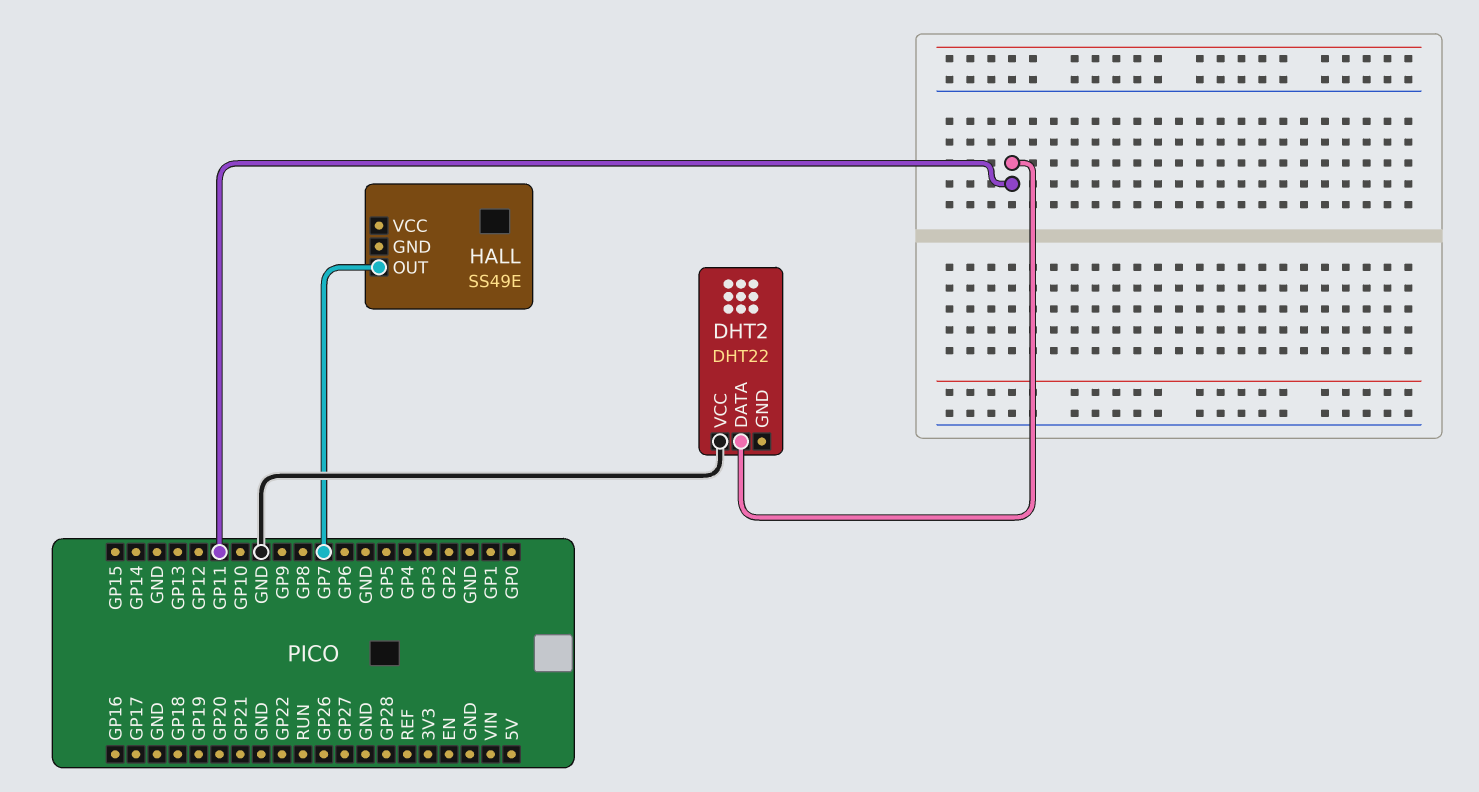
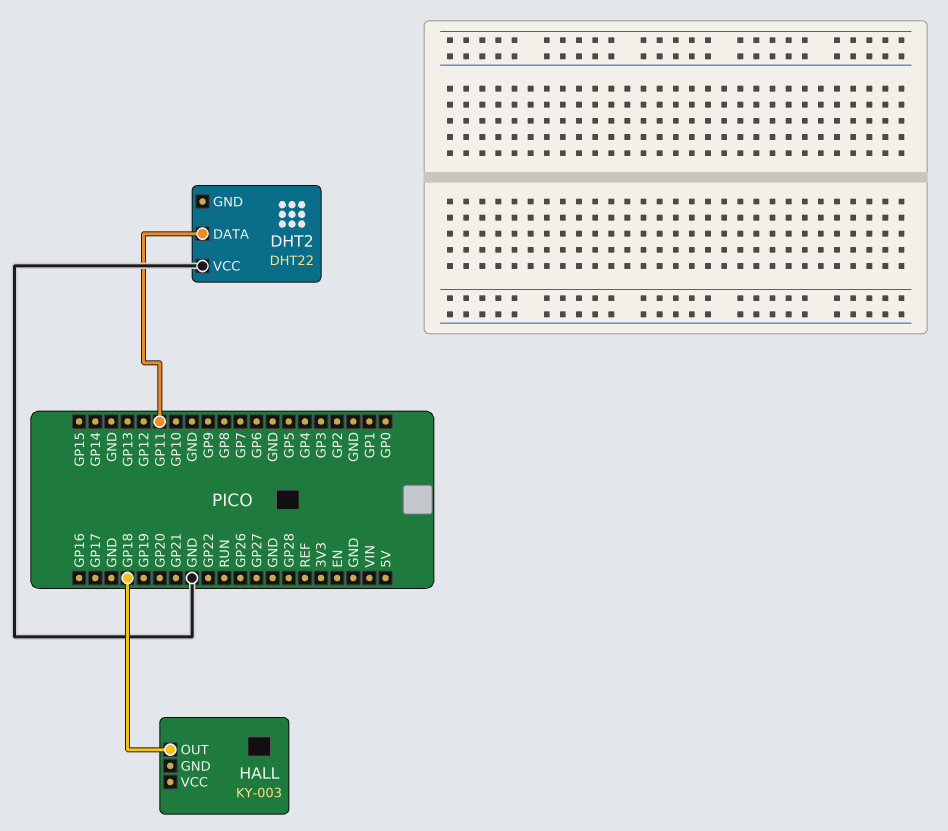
HALL: SS49E -> KY-003
HALL pin OUT: GP7 -> GP18

